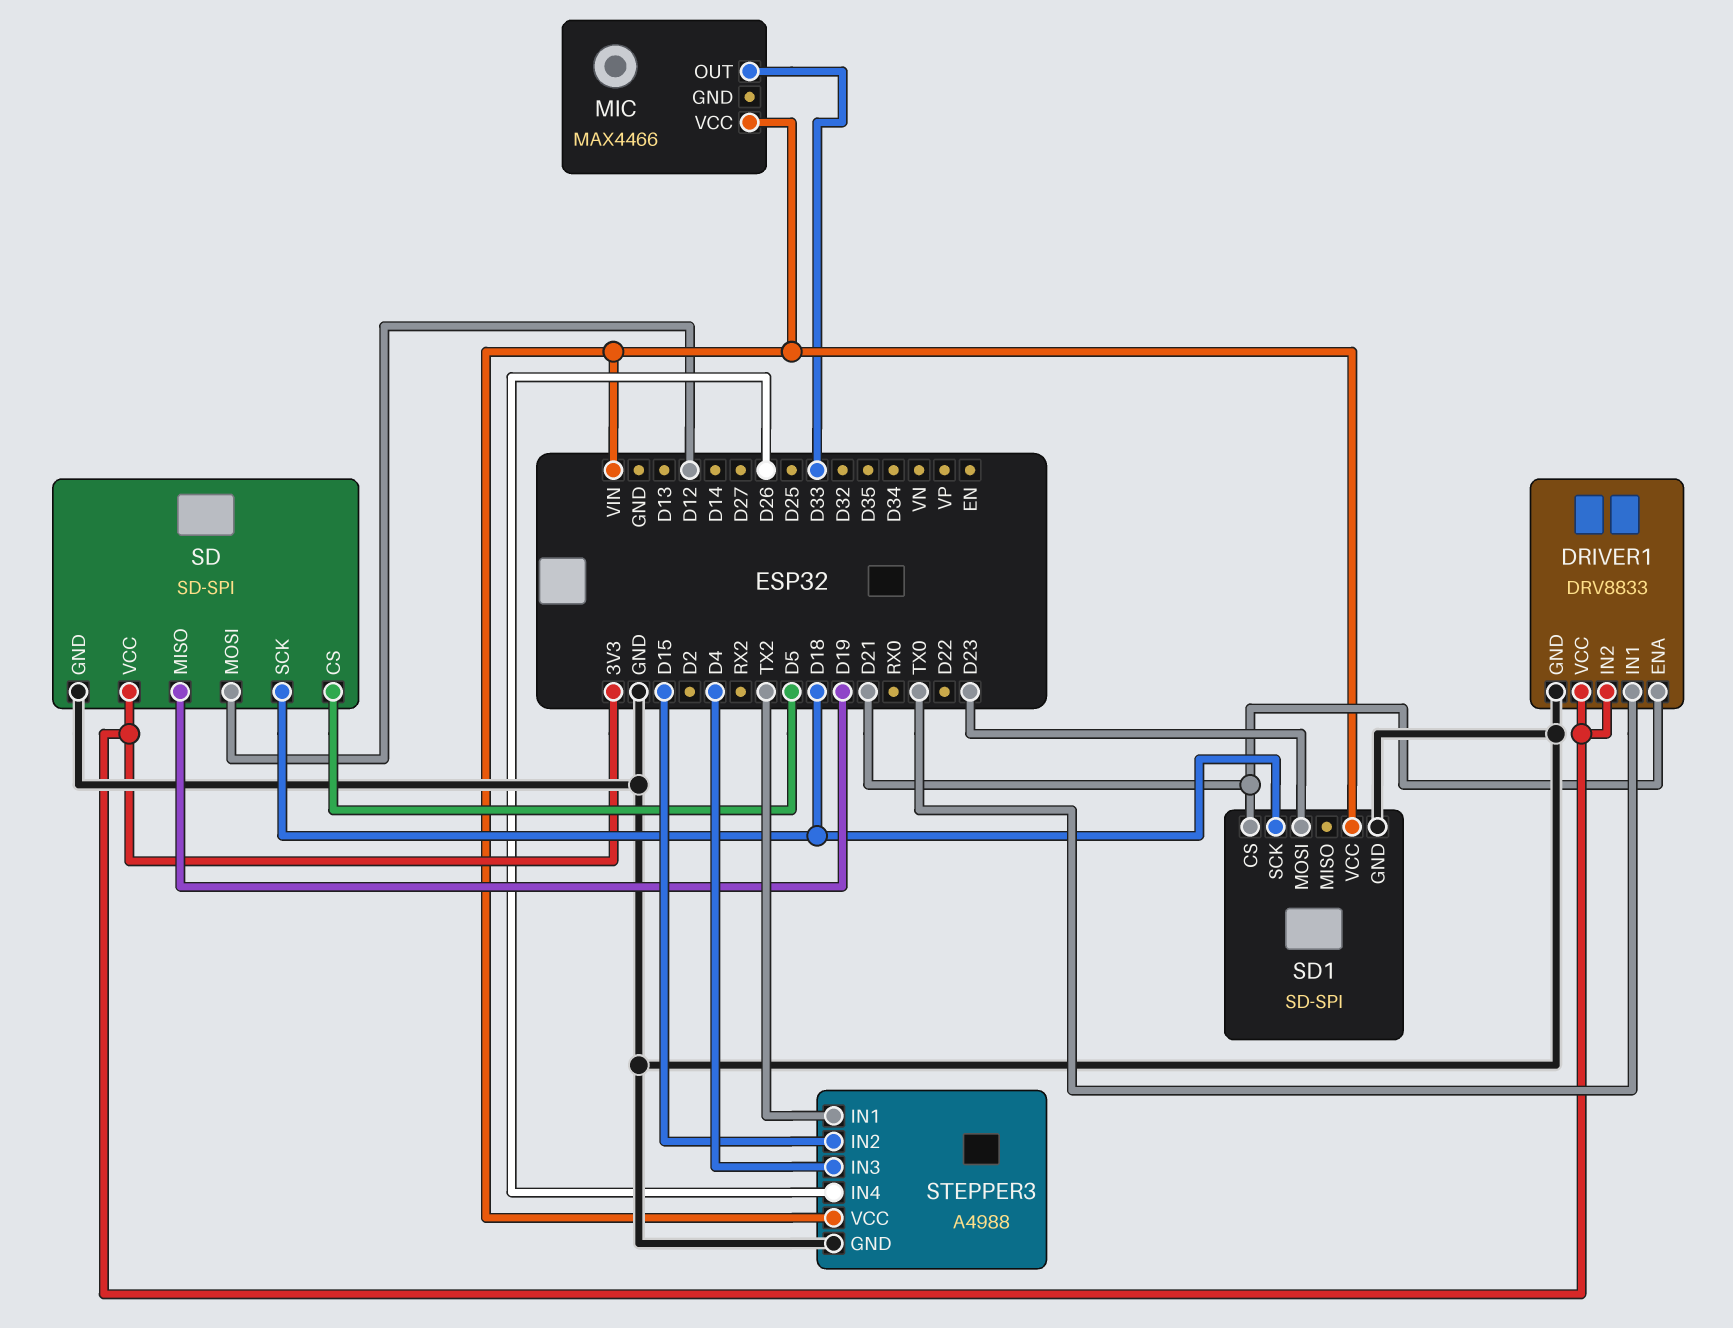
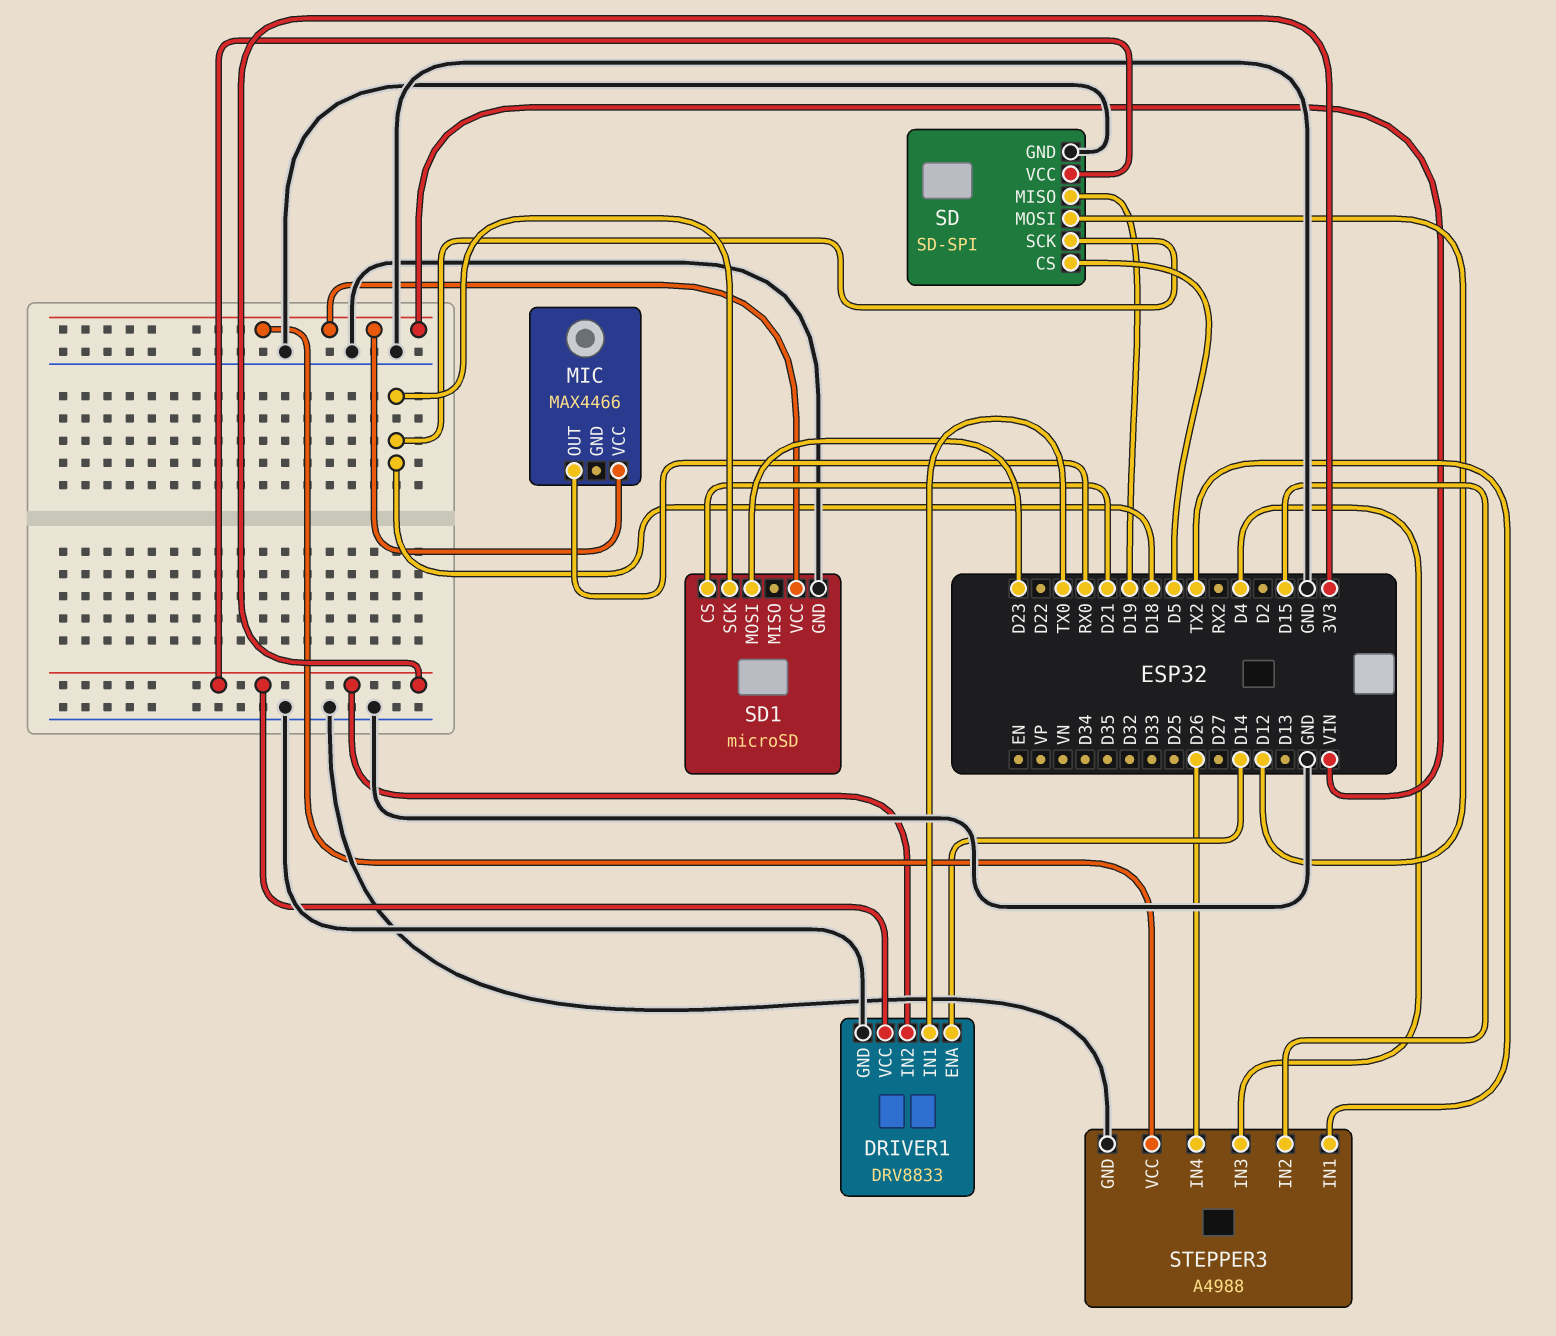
DRIVER1 pin ENA: D21 -> D14
MIC pin OUT: D33 -> RX0
SD1: SD-SPI -> microSD

